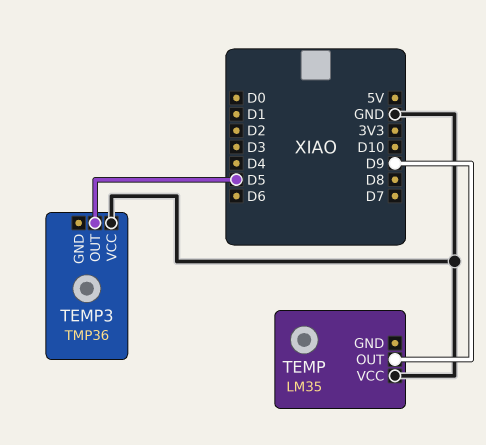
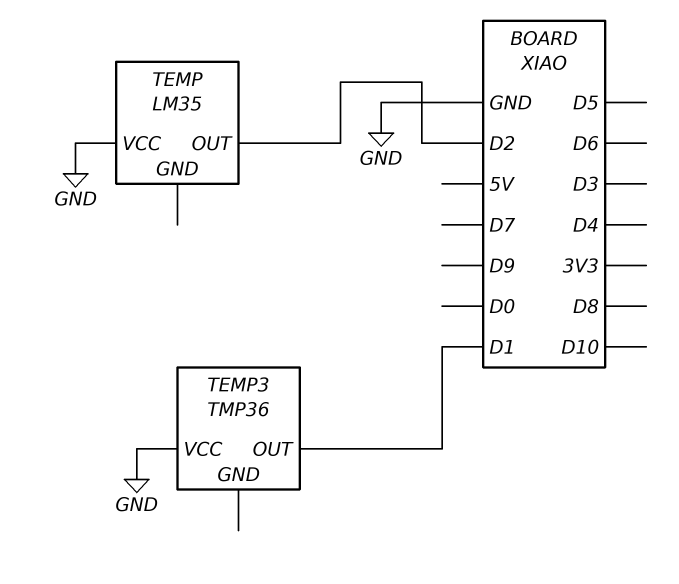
TEMP pin OUT: D9 -> D2
TEMP3 pin OUT: D5 -> D1

